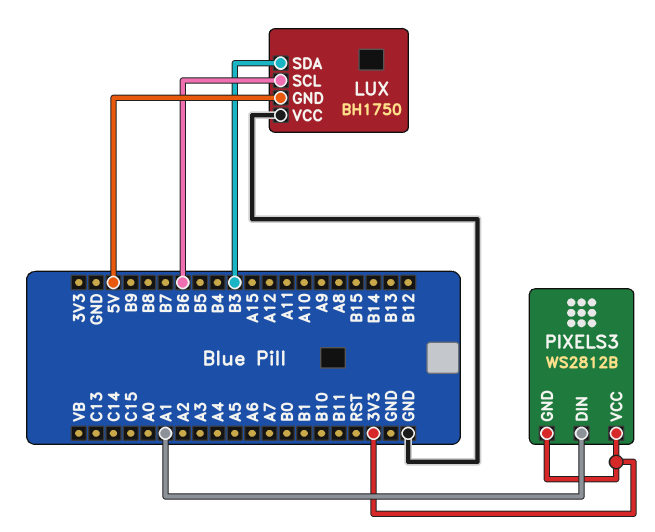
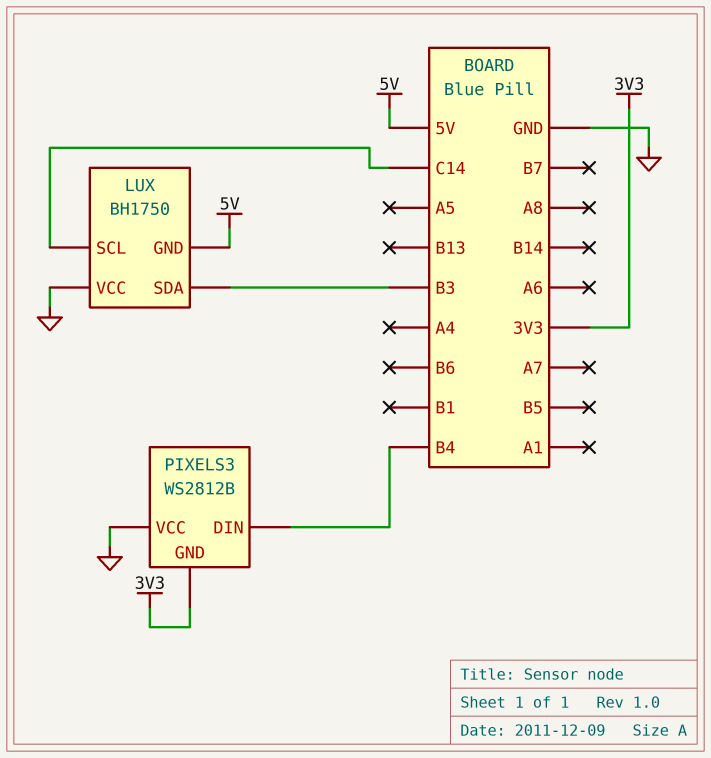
LUX pin SCL: B6 -> C14
PIXELS3 pin DIN: A1 -> B4
PIXELS3 pin VCC: 3V3 -> GND

